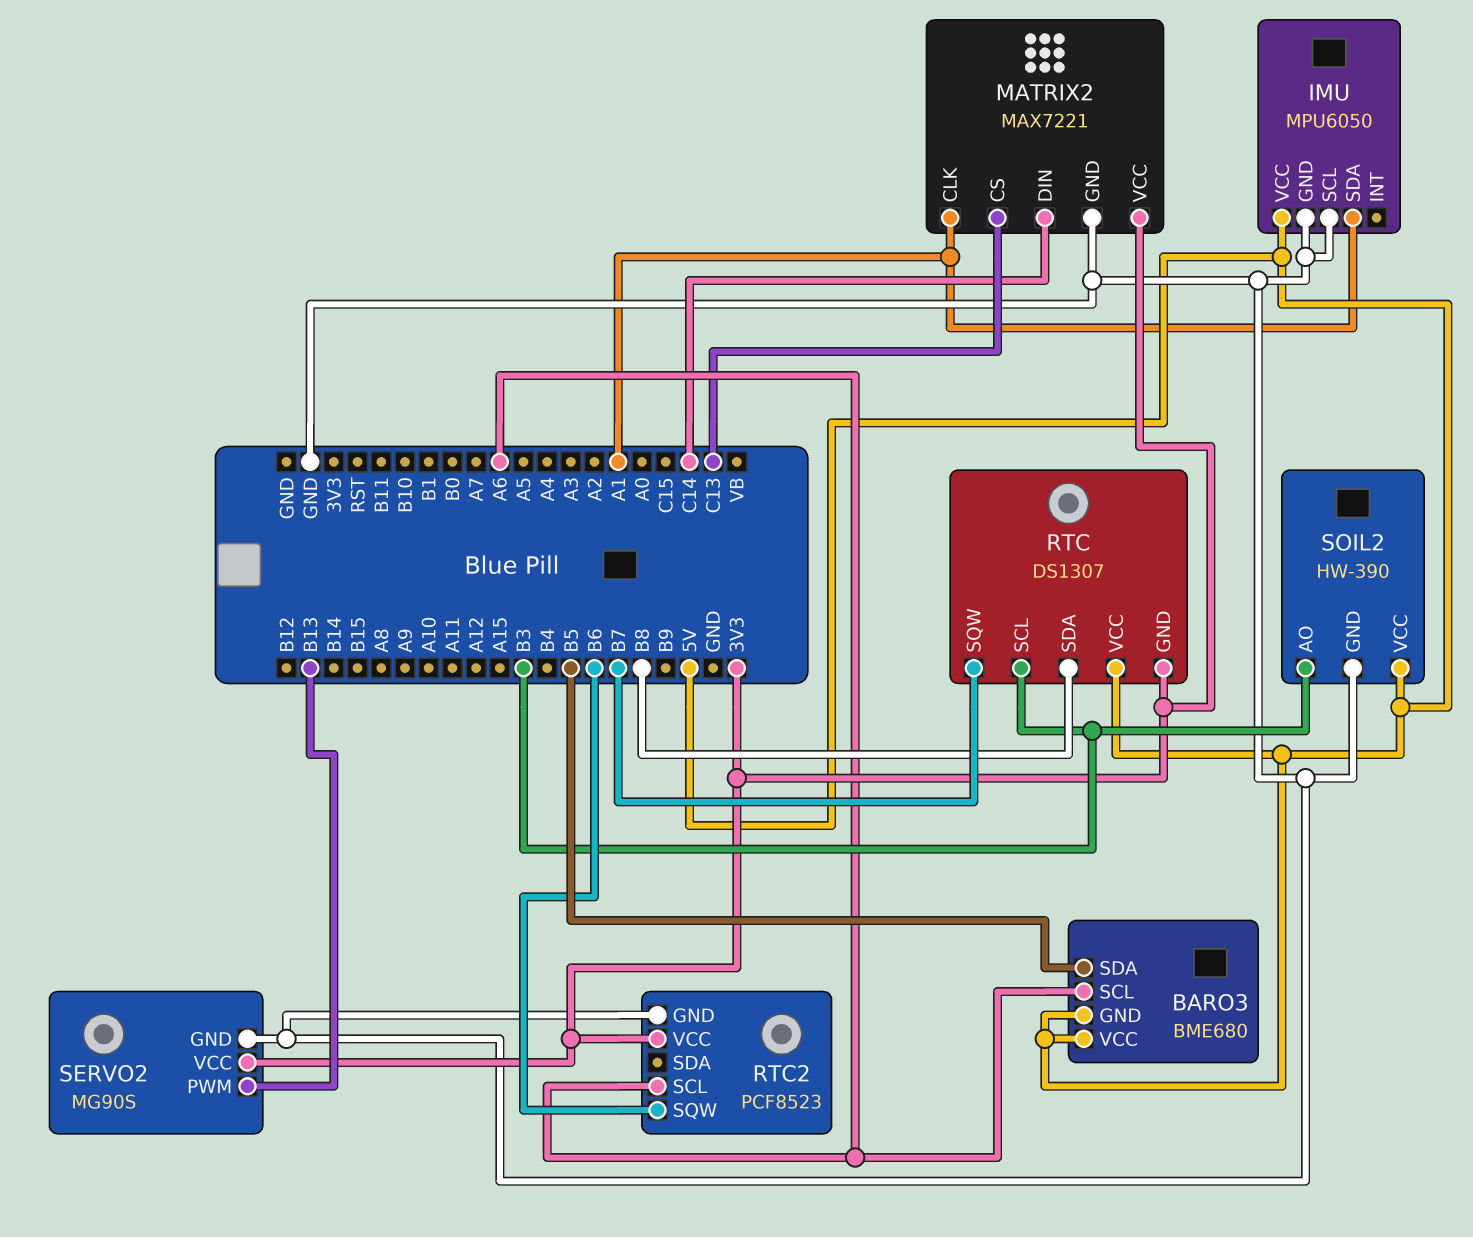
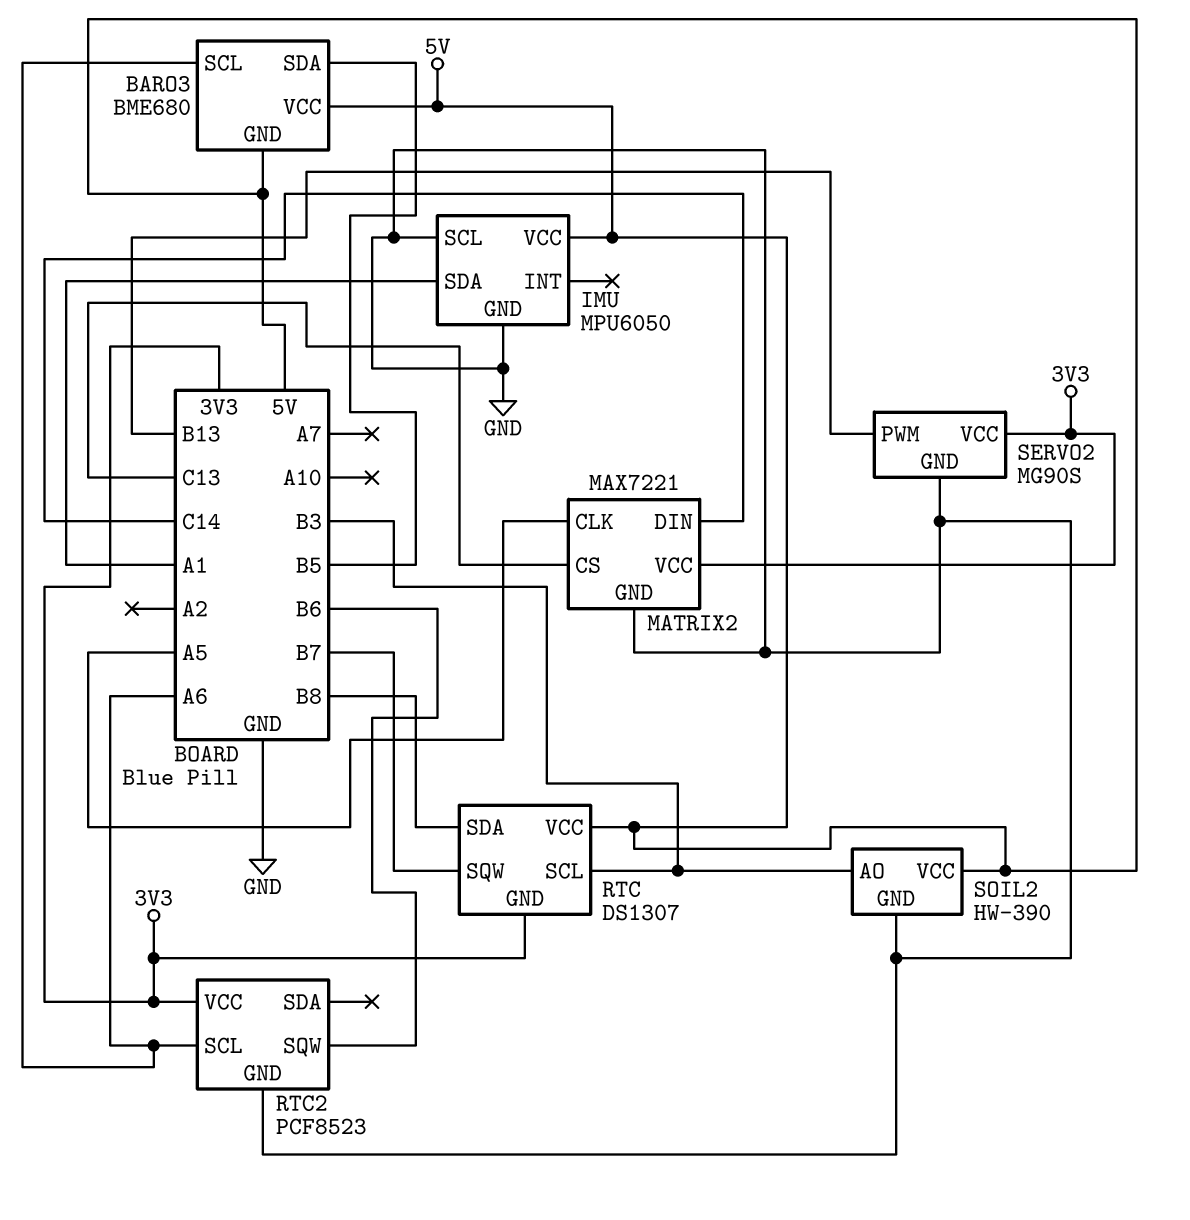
MATRIX2 pin CLK: A1 -> A5

